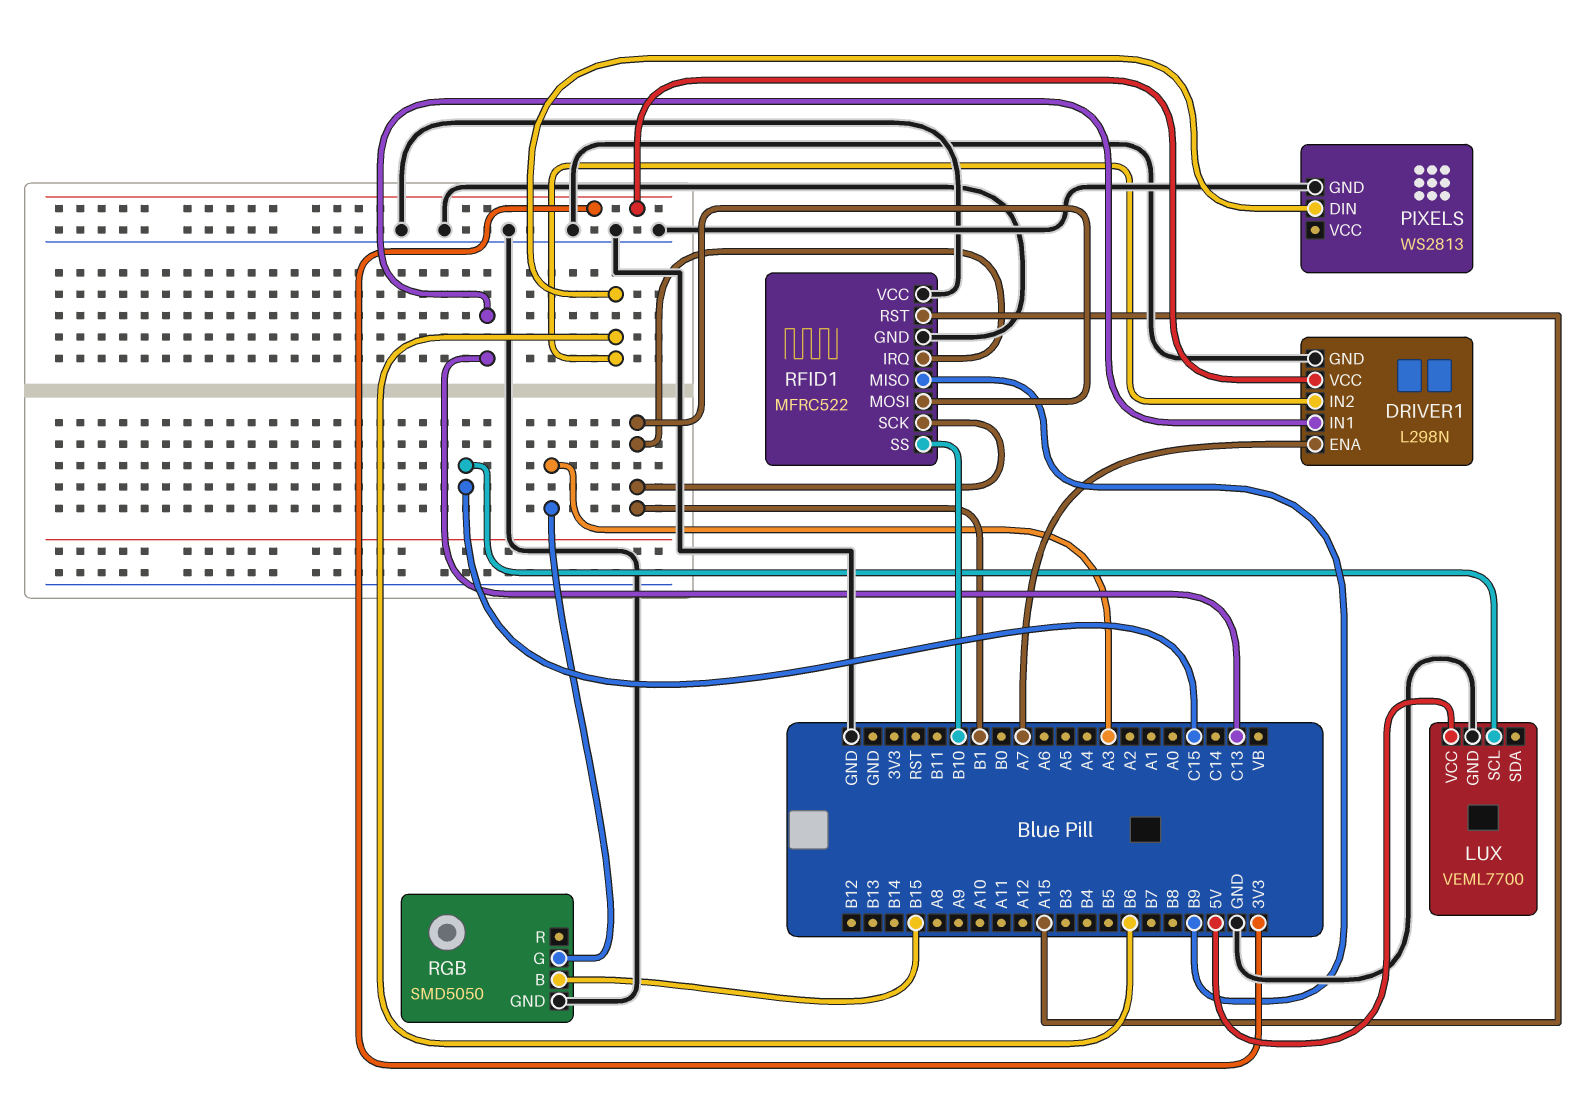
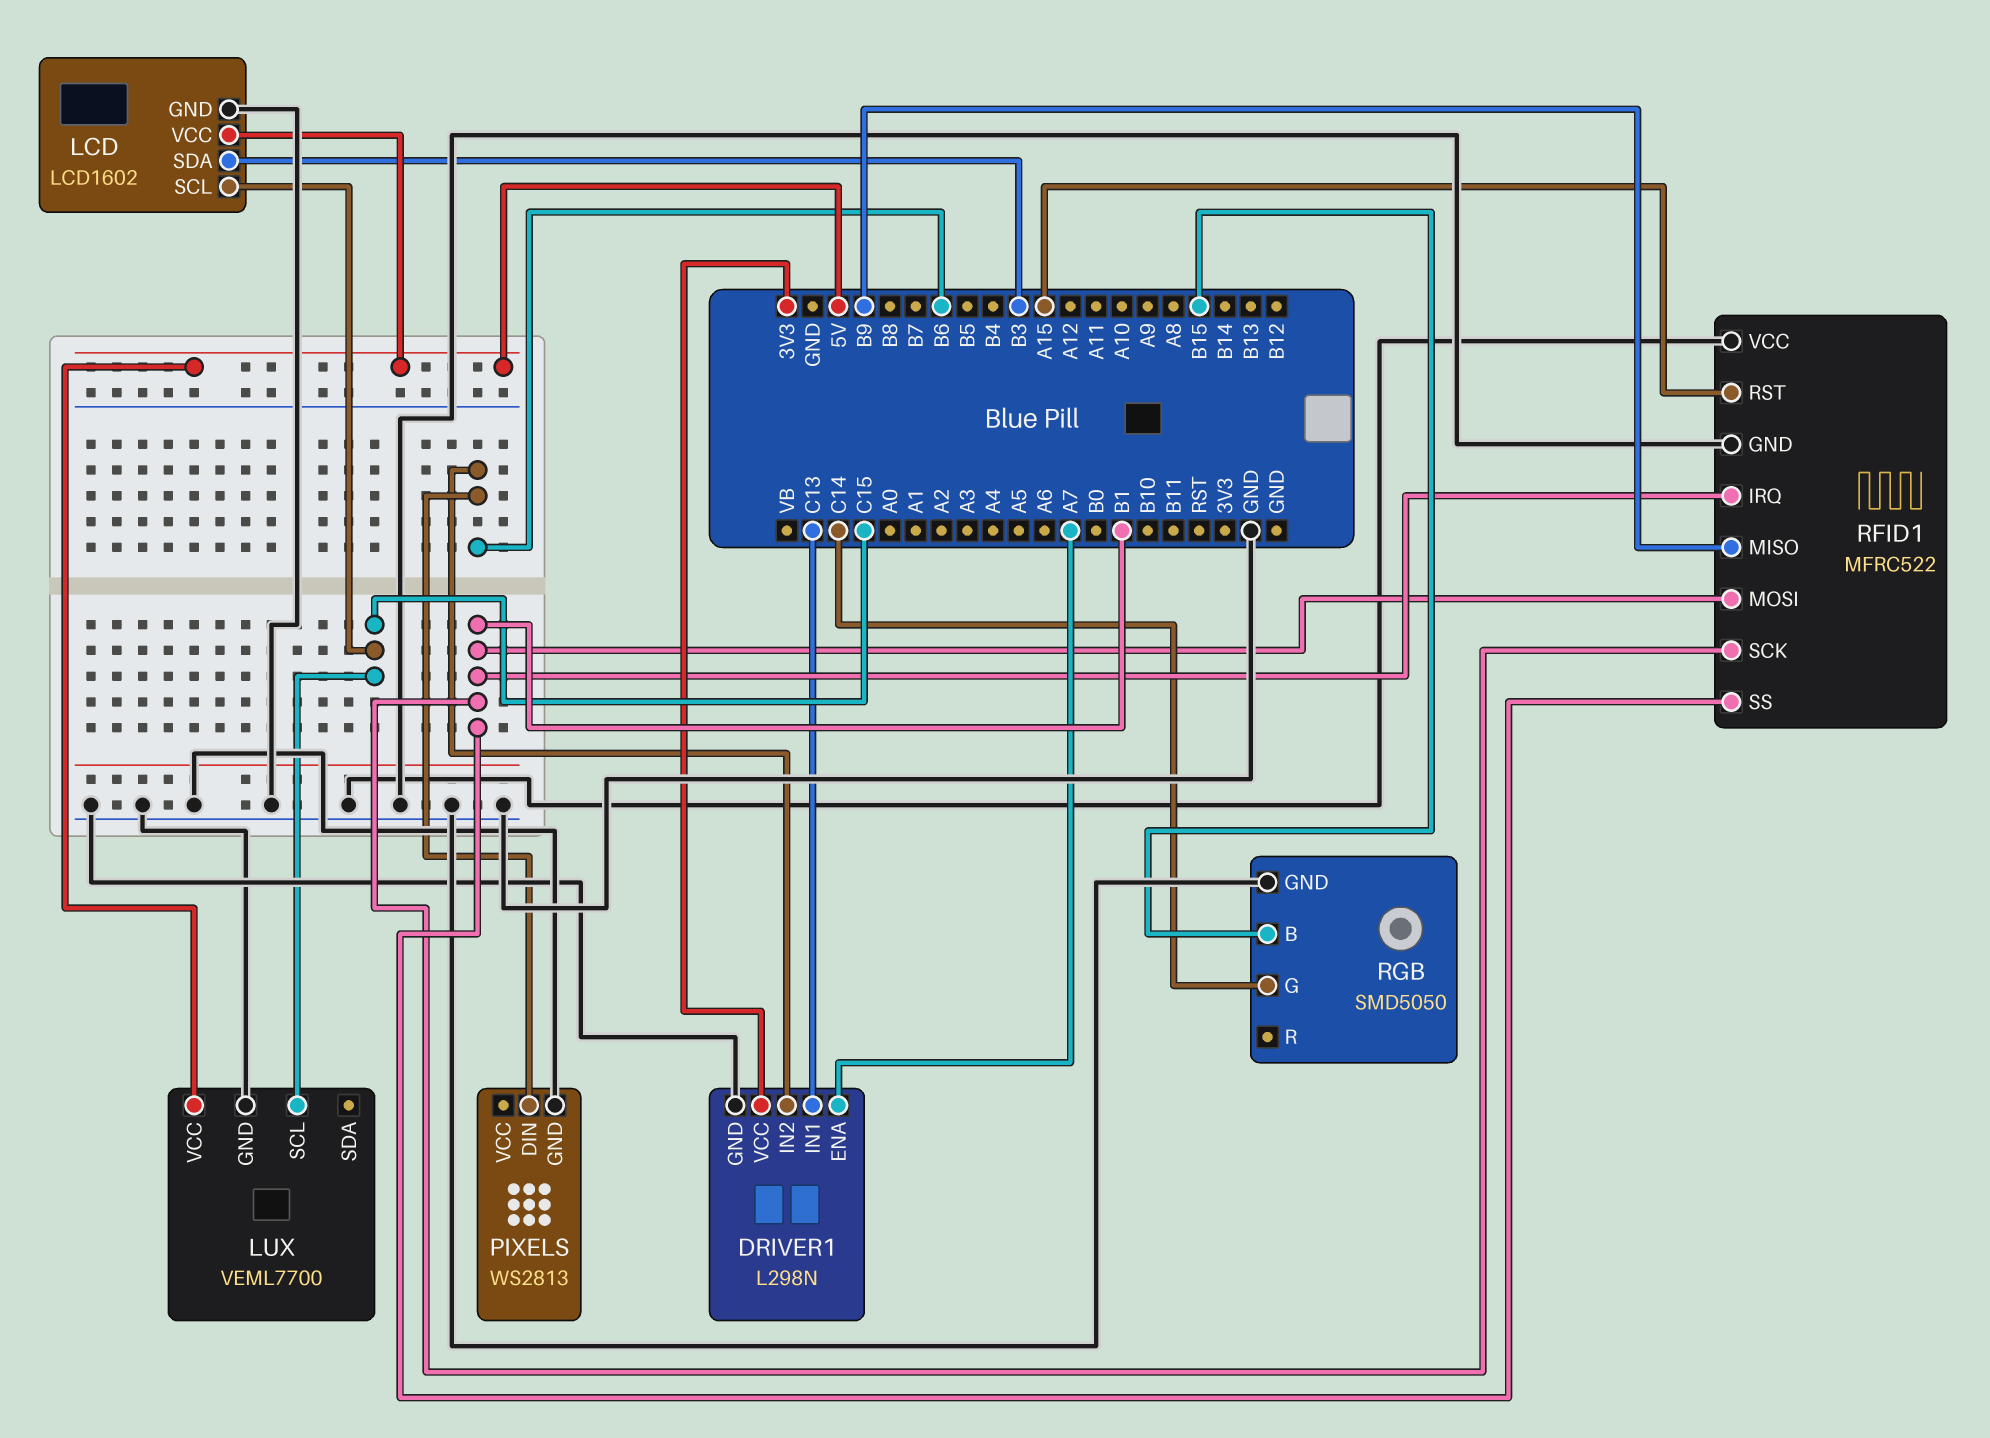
LCD: none -> LCD1602
LCD pin GND: none -> GND
LCD pin SCL: none -> C15
LCD pin SDA: none -> B3
LCD pin VCC: none -> 5V
RFID1 pin SS: B10 -> B1
RGB pin G: A3 -> C14

